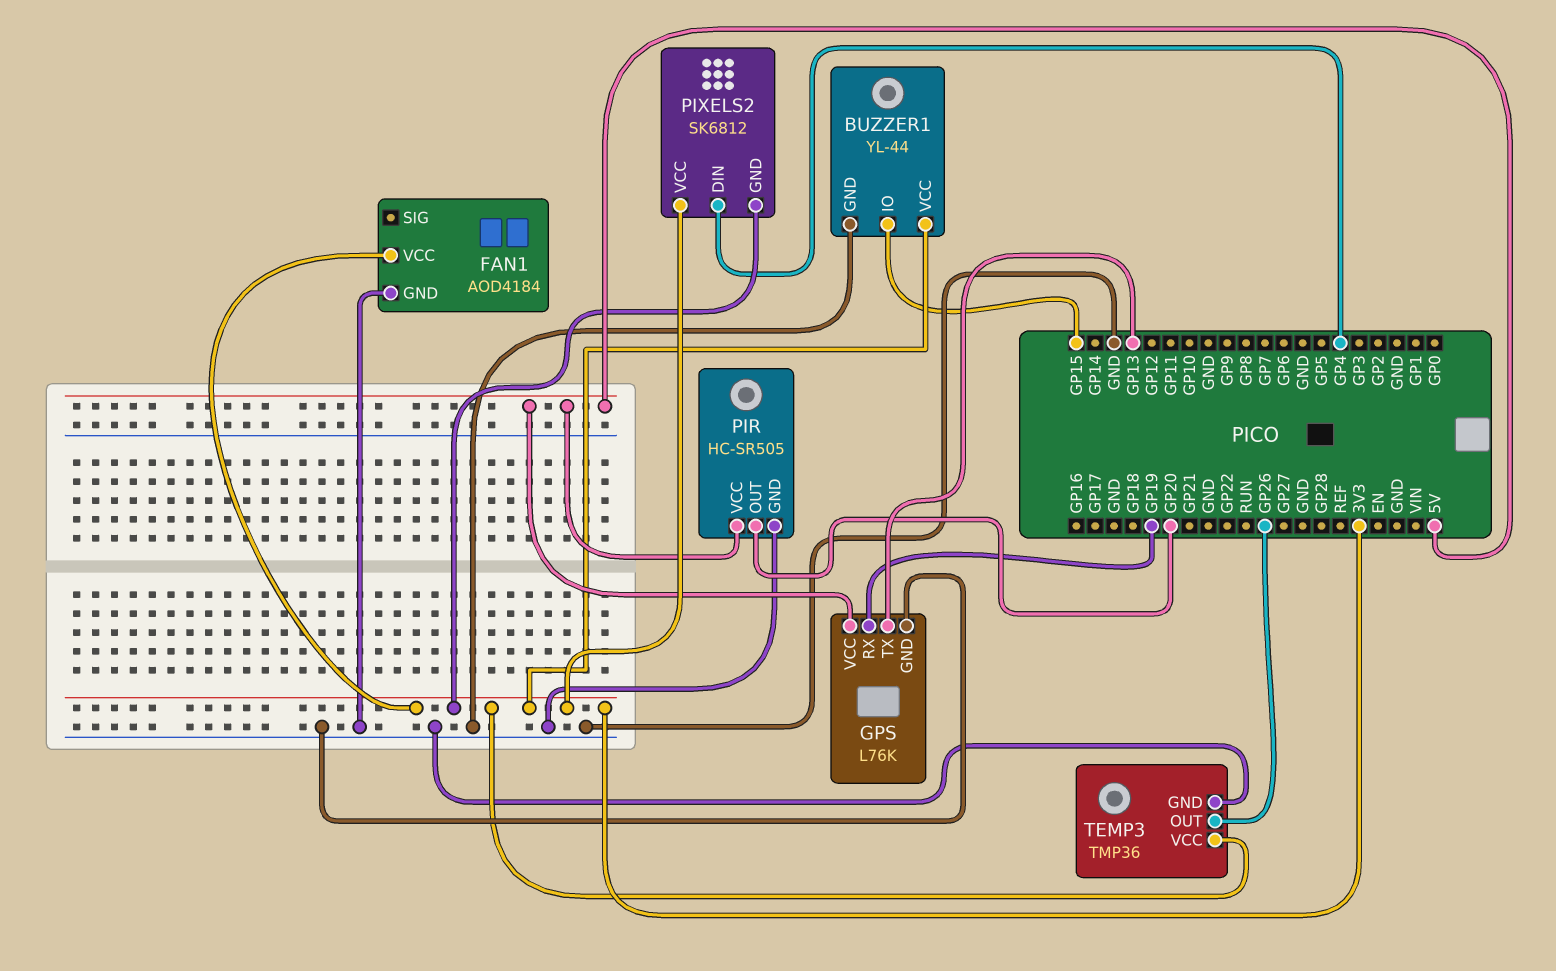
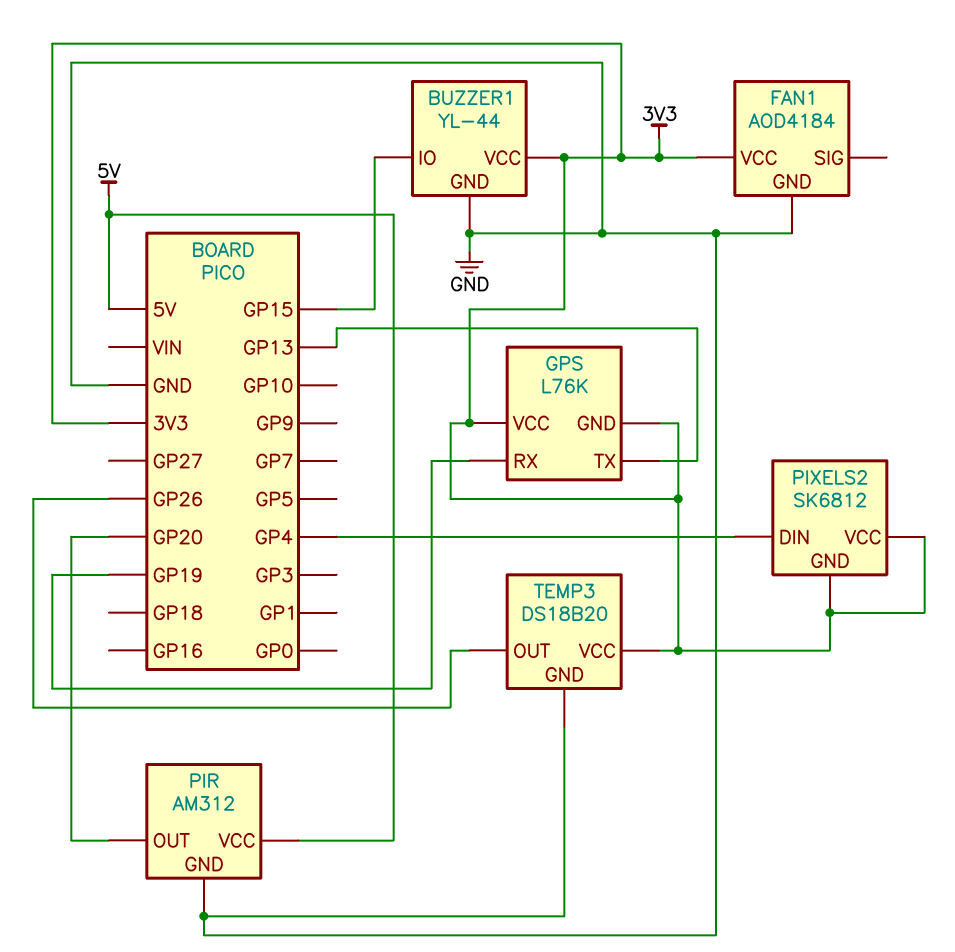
GPS pin GND: GND -> 3V3
GPS pin VCC: 5V -> 3V3
PIR: HC-SR505 -> AM312
TEMP3: TMP36 -> DS18B20

